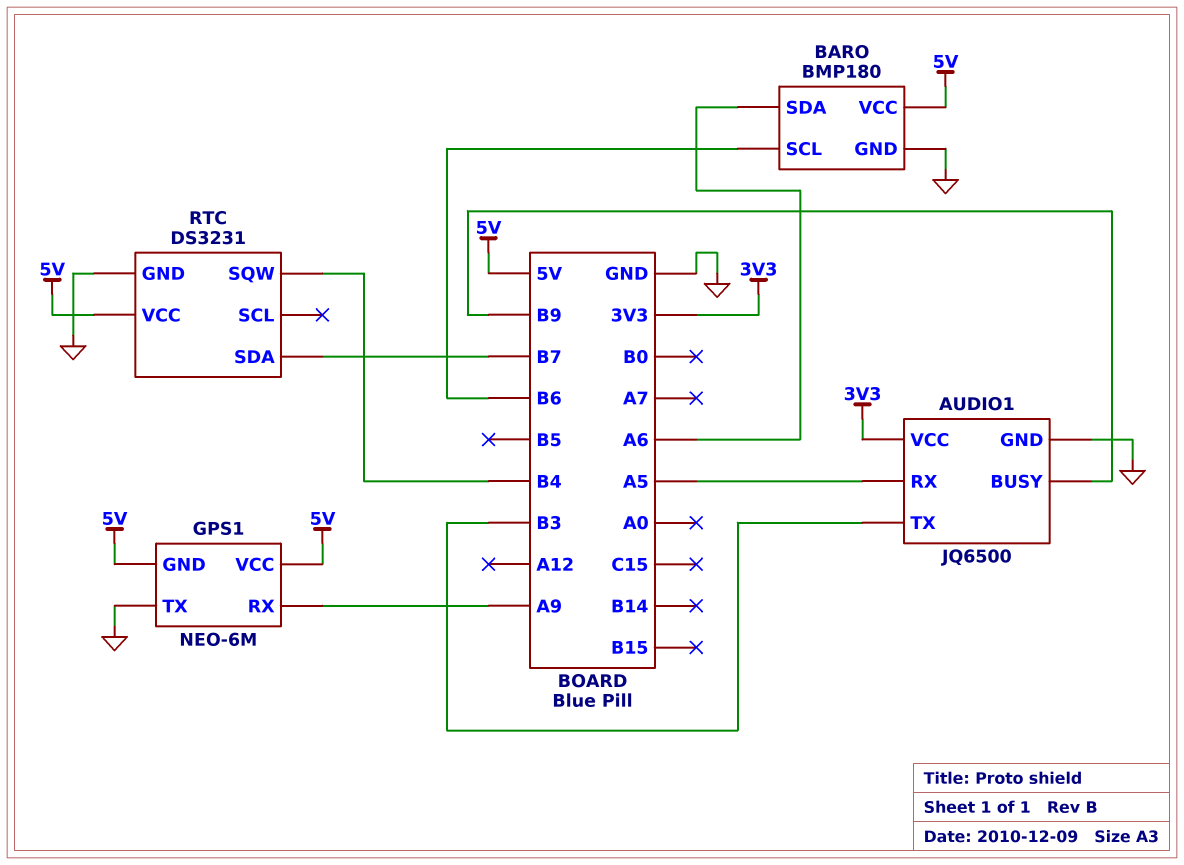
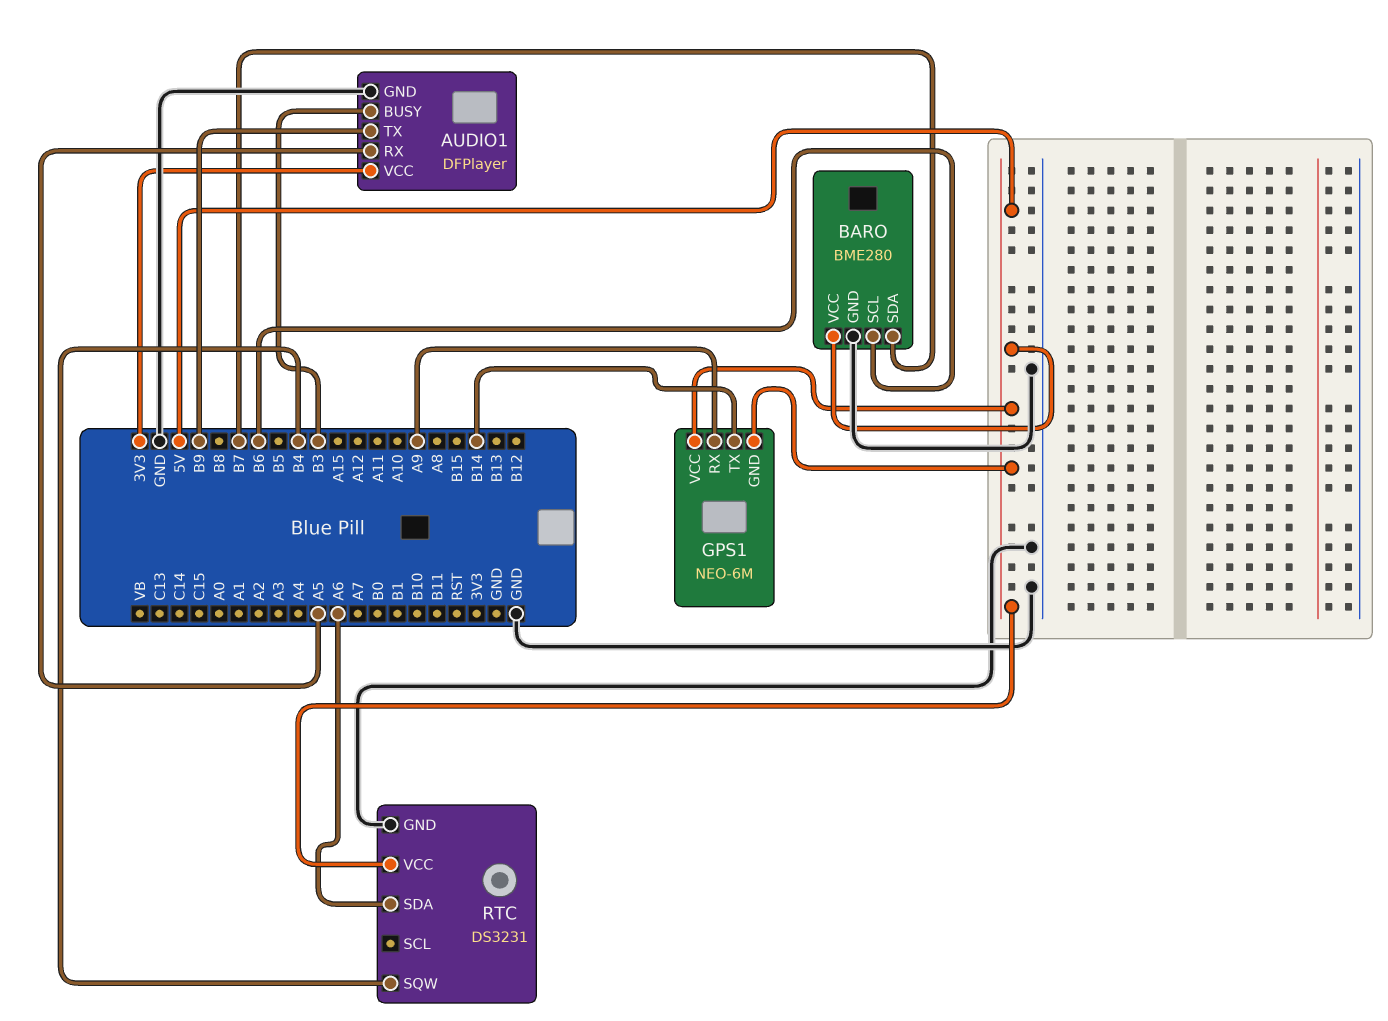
AUDIO1: JQ6500 -> DFPlayer
AUDIO1 pin BUSY: B9 -> B3
AUDIO1 pin TX: B3 -> B9
BARO: BMP180 -> BME280
BARO pin SDA: A6 -> B7
GPS1 pin TX: GND -> B14
RTC pin SDA: B7 -> A6

